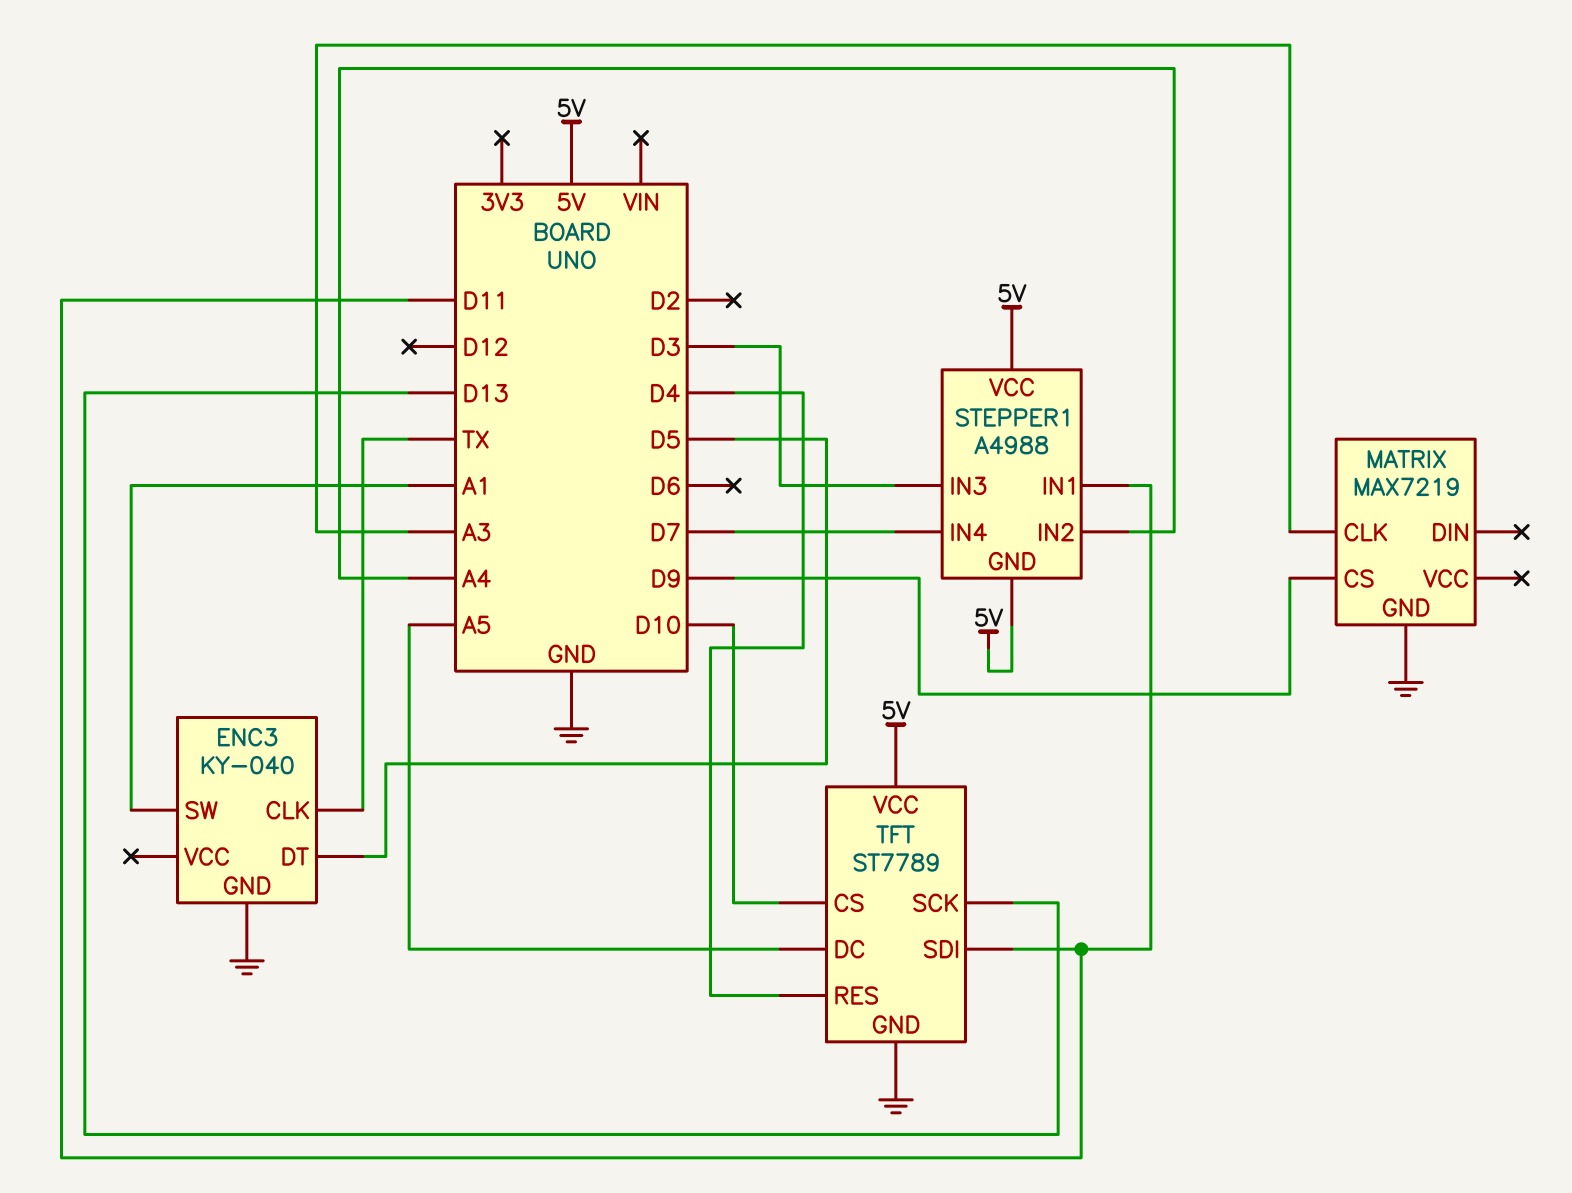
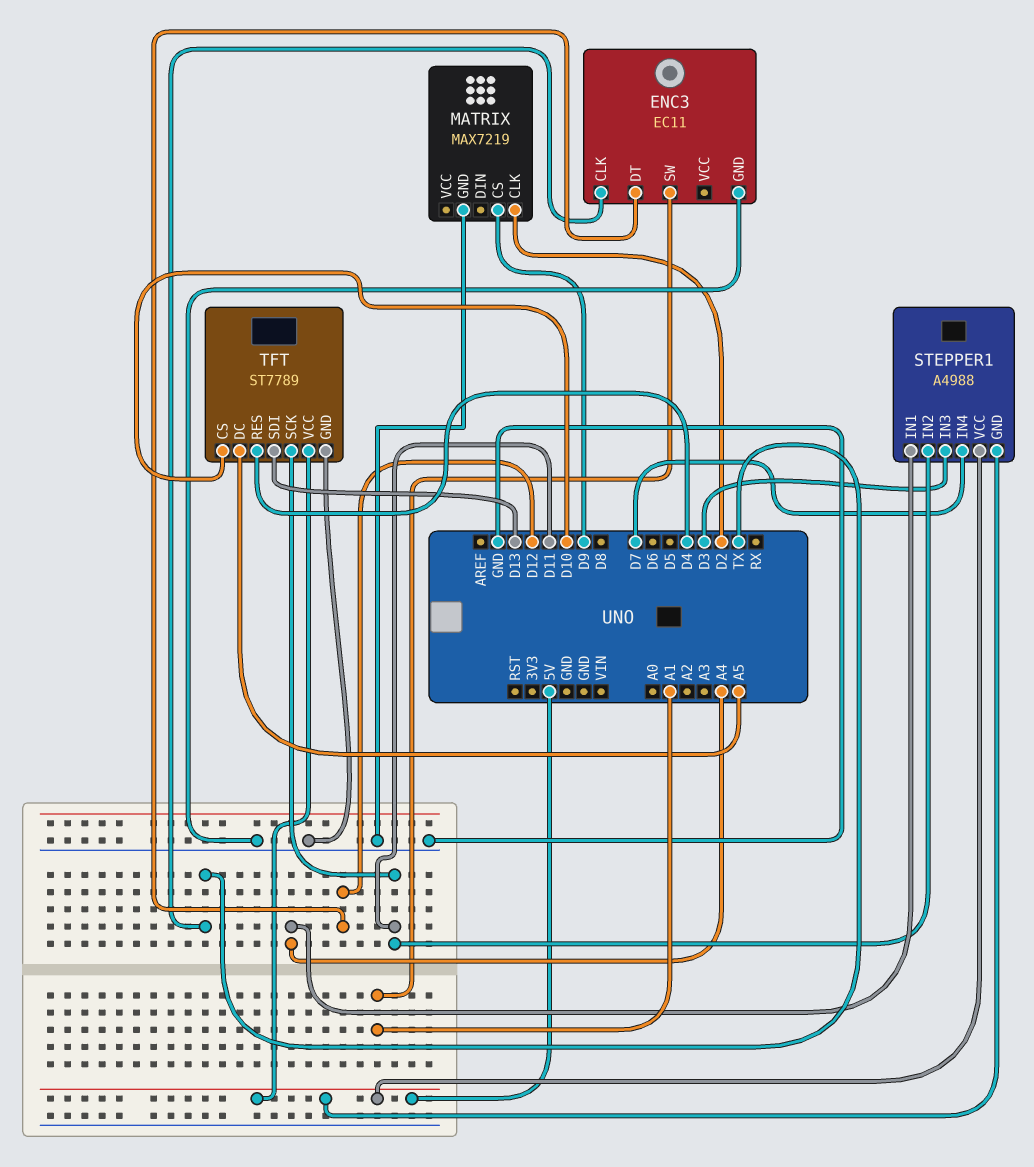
ENC3: KY-040 -> EC11
ENC3 pin DT: D5 -> D12
MATRIX pin CLK: A3 -> D2
STEPPER1 pin IN1: D11 -> A4
STEPPER1 pin IN2: A4 -> D11
TFT pin SCK: D13 -> D11
TFT pin SDI: D11 -> D13

